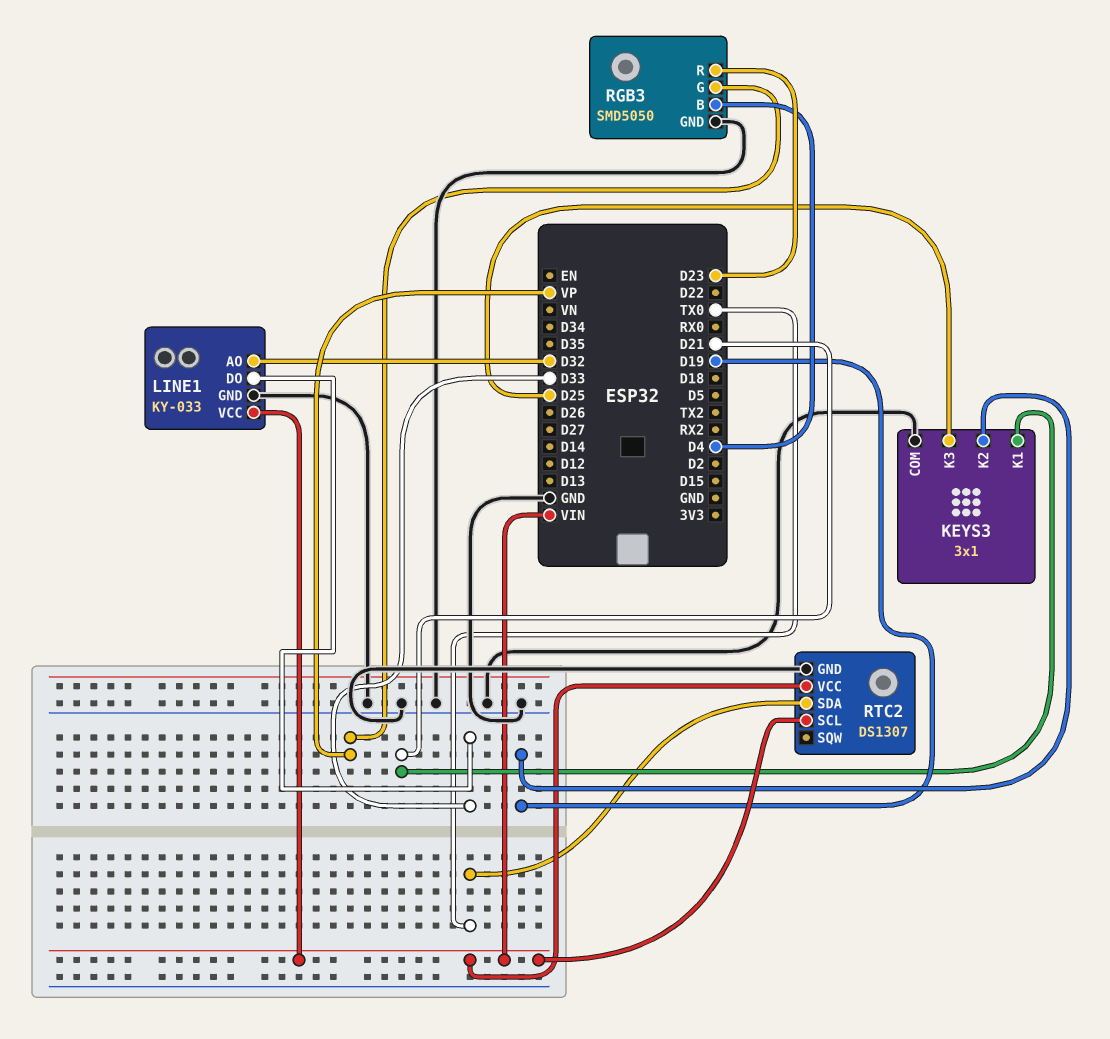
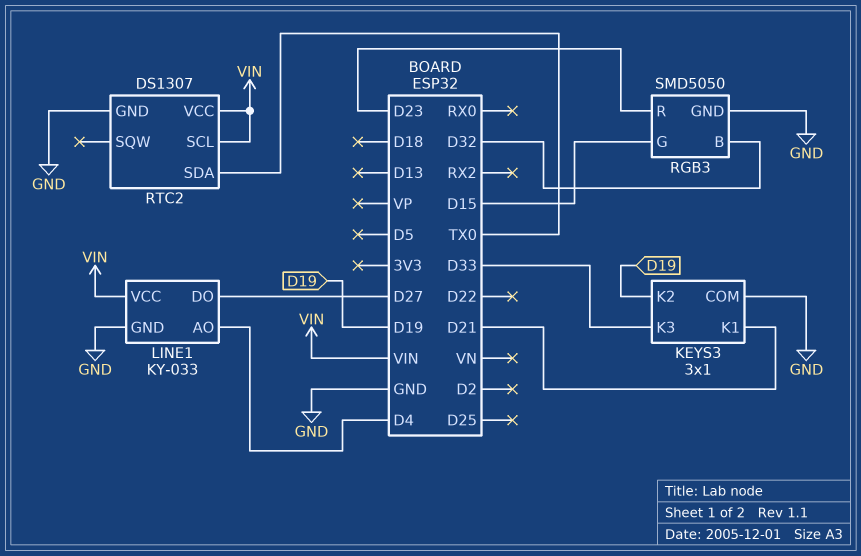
KEYS3 pin K3: D25 -> D33
LINE1 pin AO: D32 -> D4
LINE1 pin DO: D33 -> D27
RGB3 pin B: D4 -> D32
RGB3 pin G: VP -> D15

